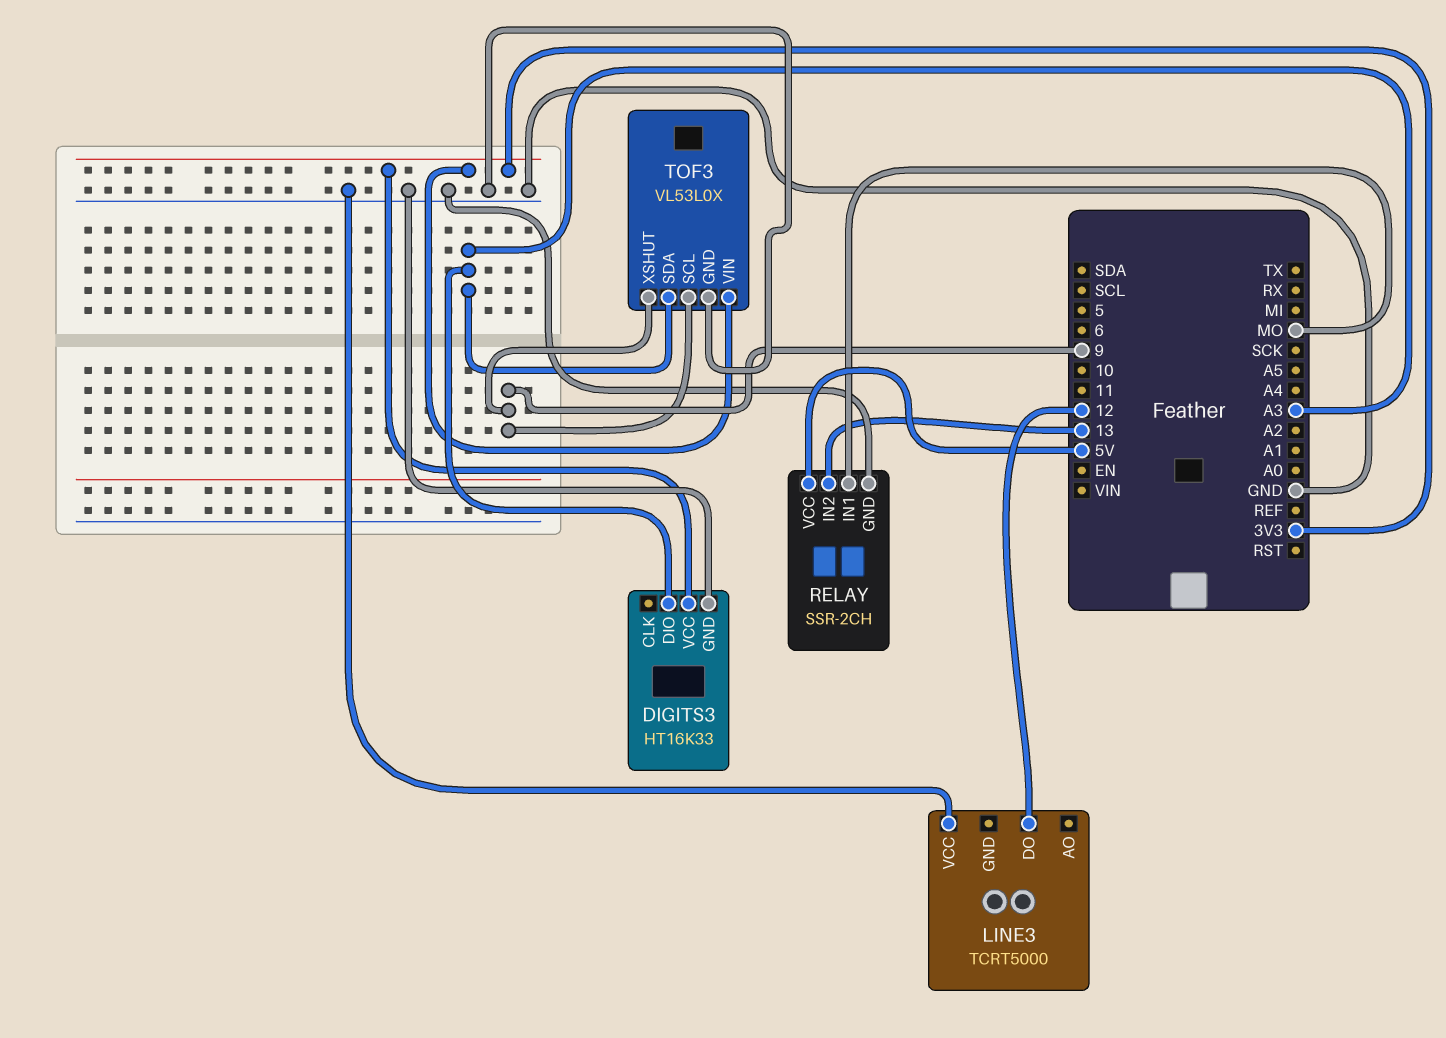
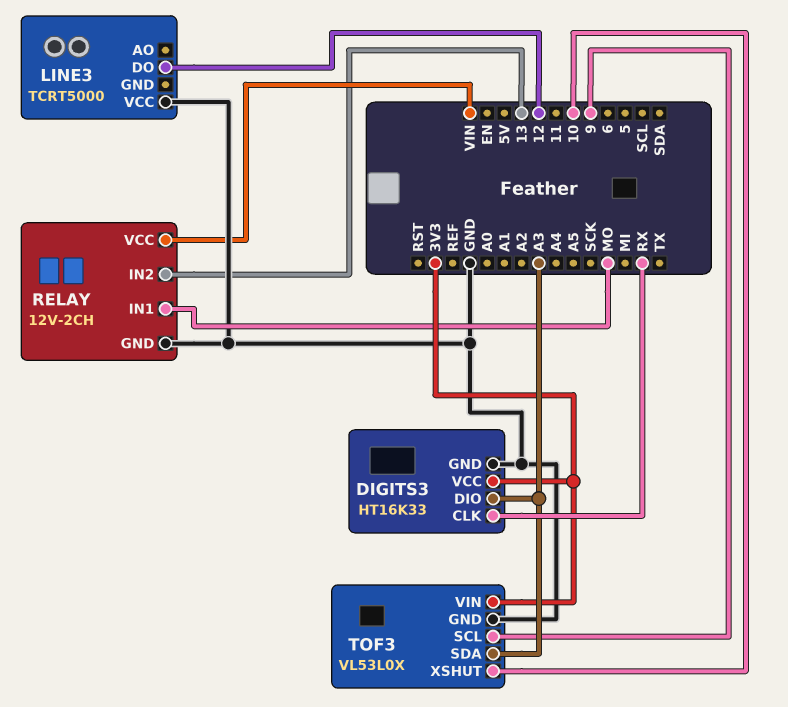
DIGITS3 pin CLK: none -> RX
RELAY: SSR-2CH -> 12V-2CH
RELAY pin VCC: 5V -> VIN
TOF3 pin XSHUT: 9 -> 10

